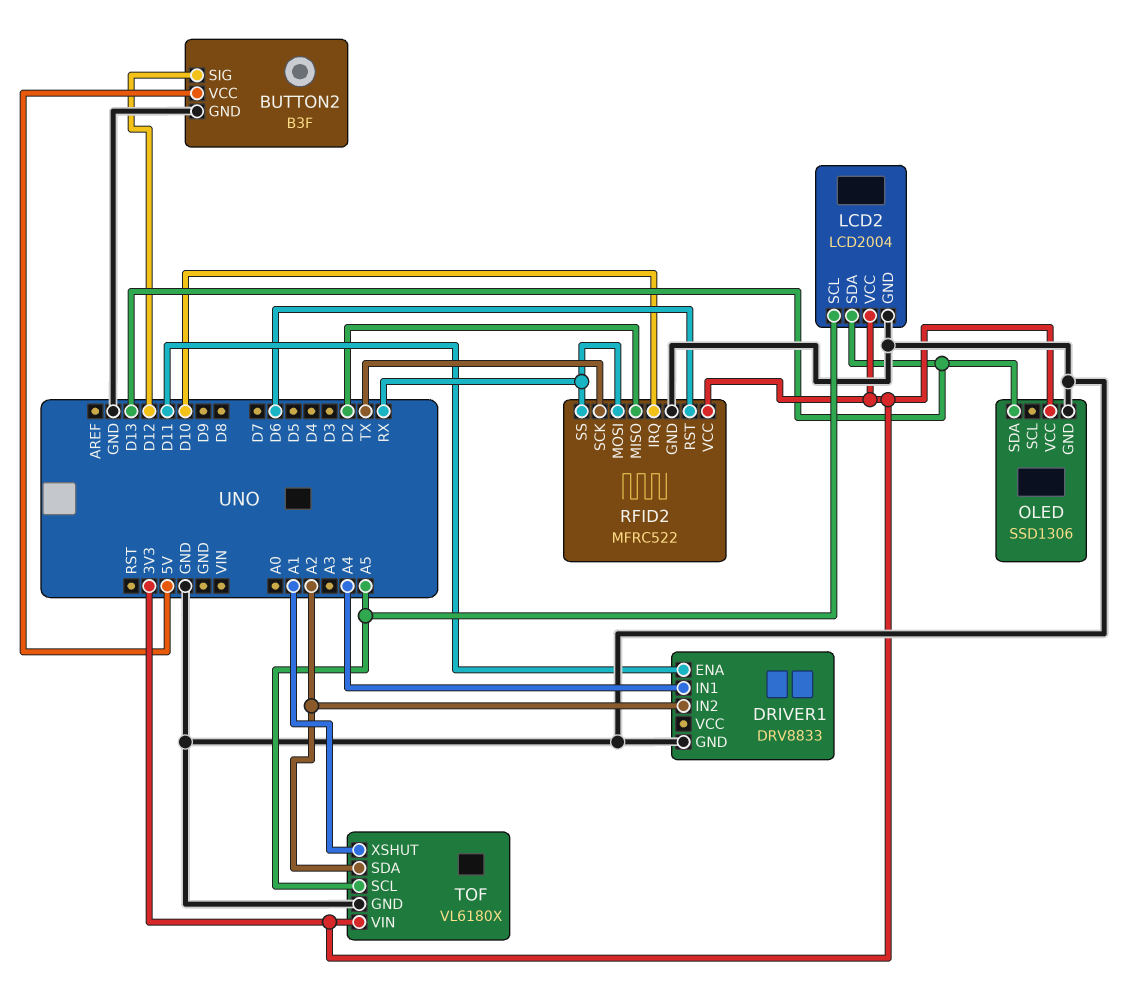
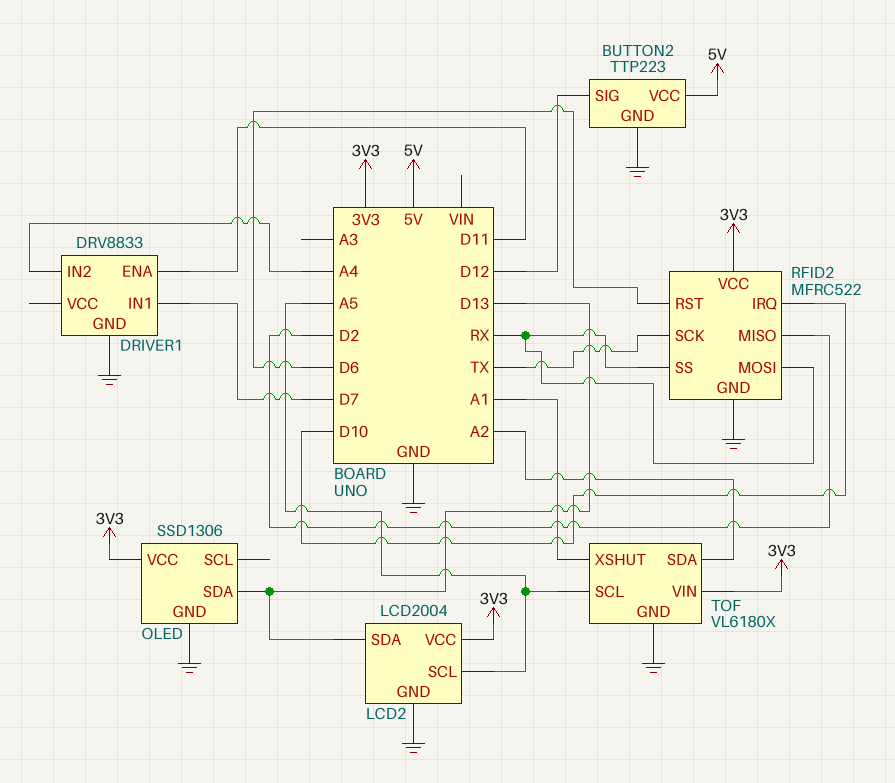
BUTTON2: B3F -> TTP223
DRIVER1 pin IN1: A4 -> D7
DRIVER1 pin IN2: A2 -> A4

